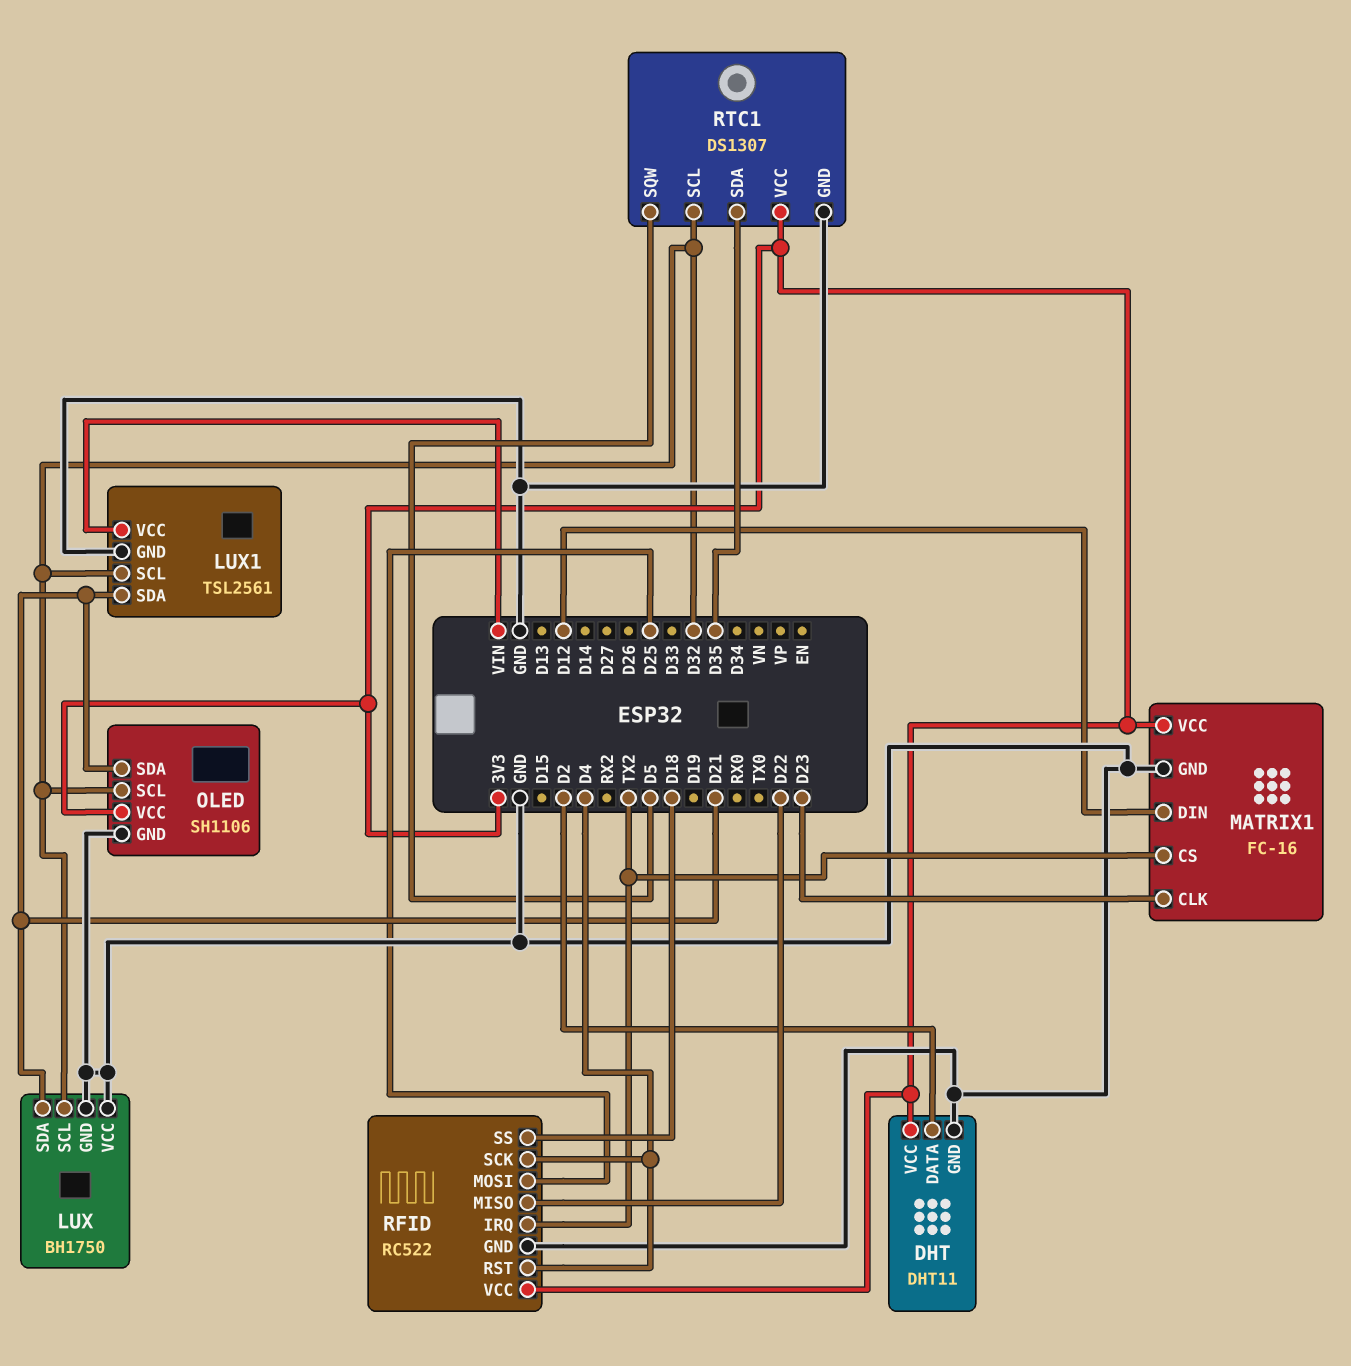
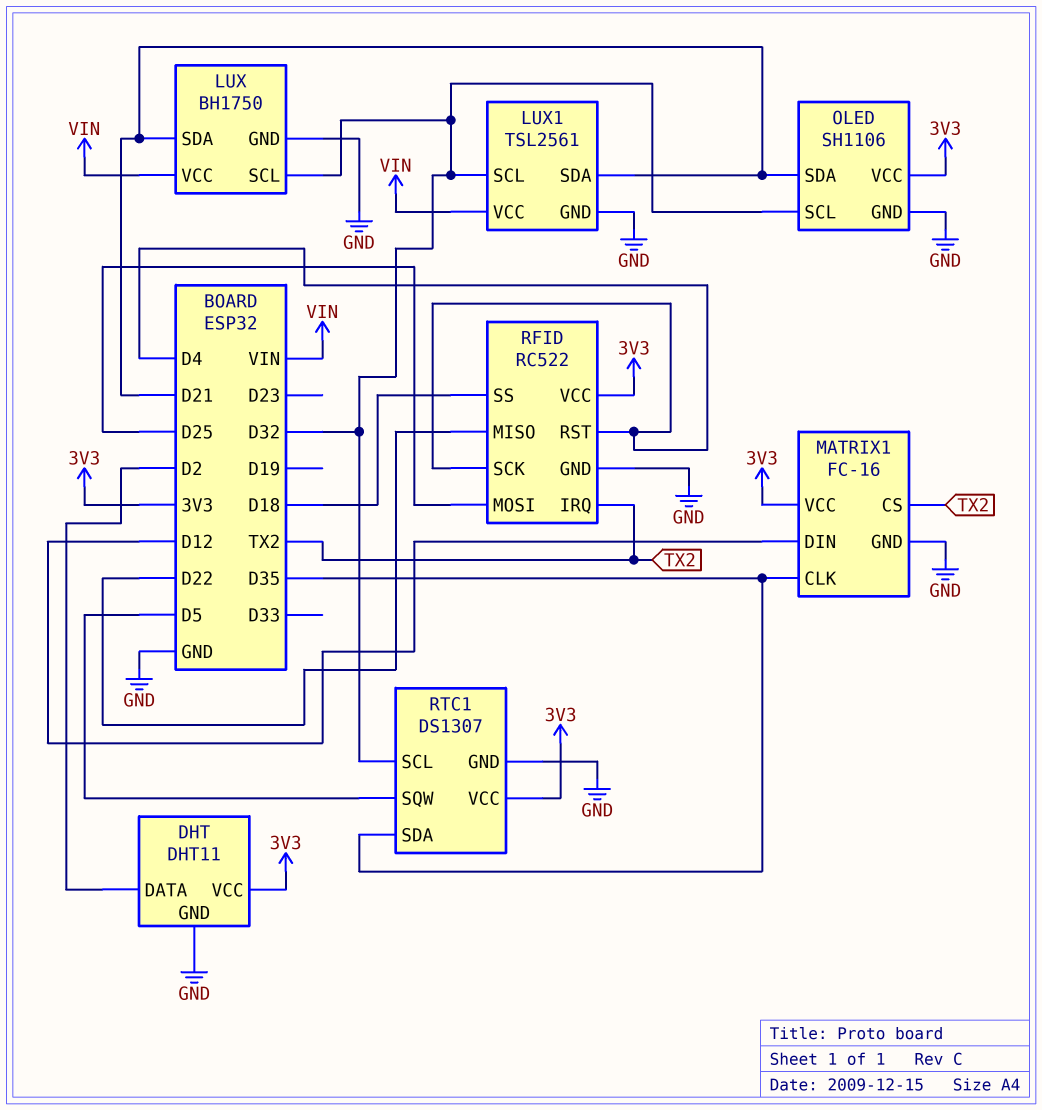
LUX pin VCC: GND -> VIN
MATRIX1 pin CLK: D23 -> D35

